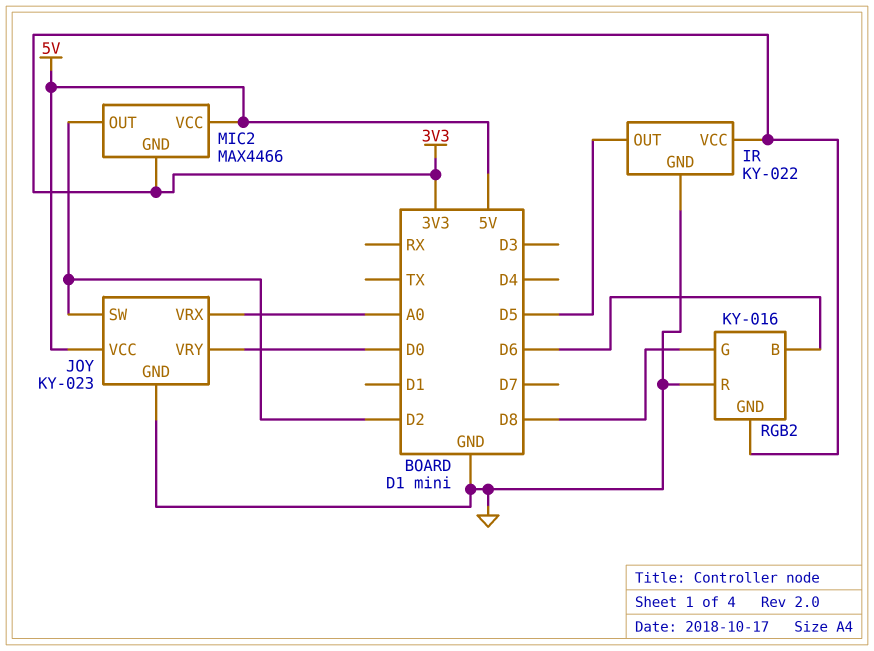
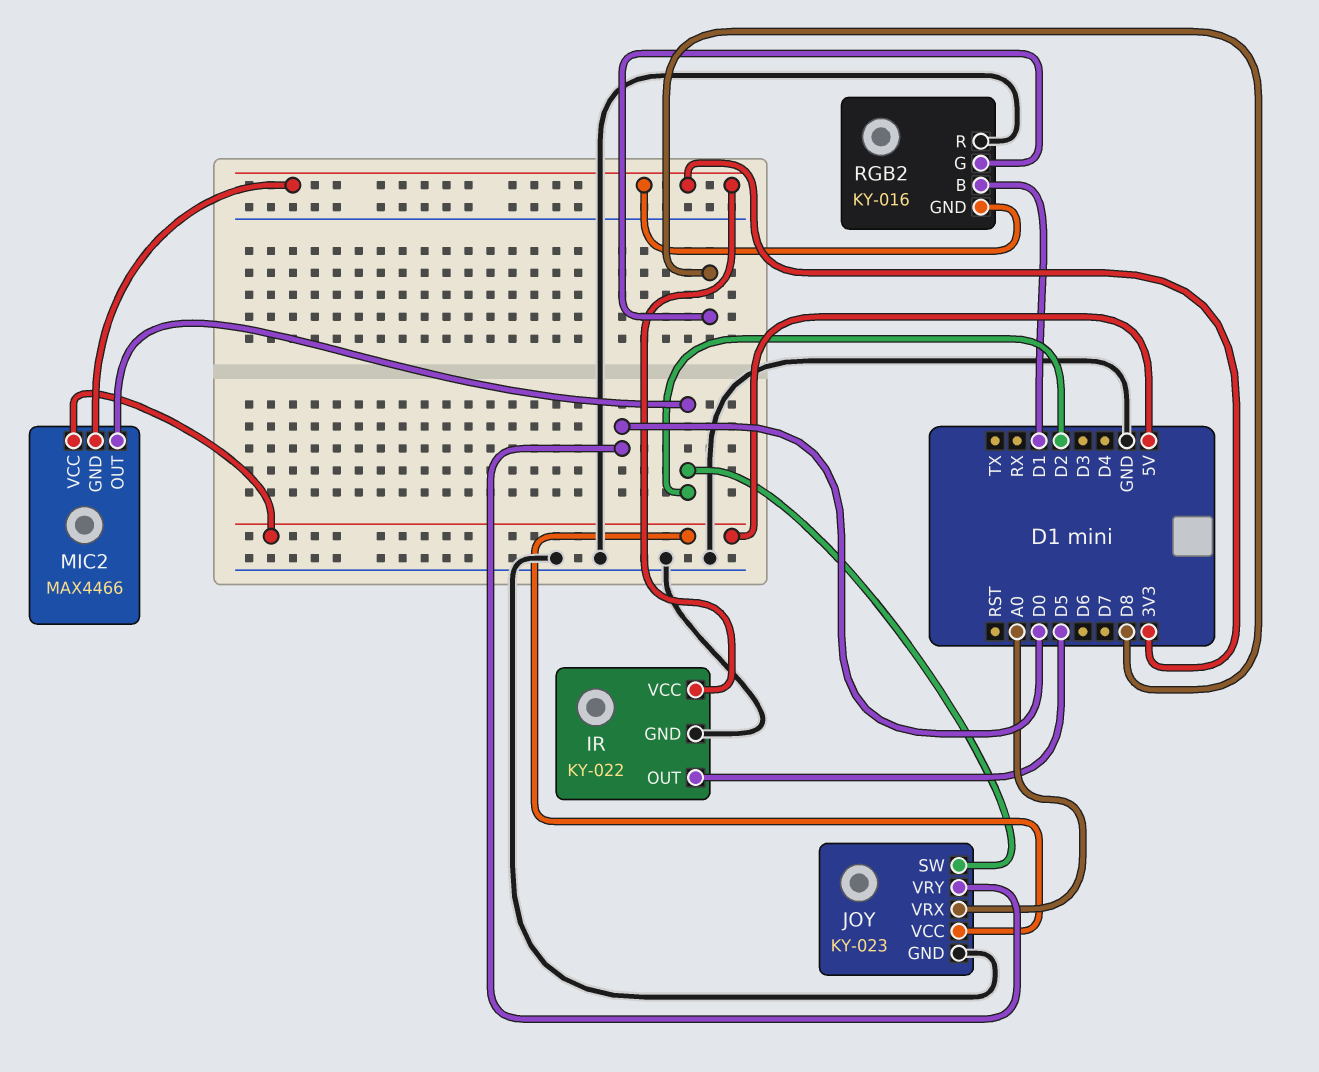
RGB2 pin B: D6 -> D1

